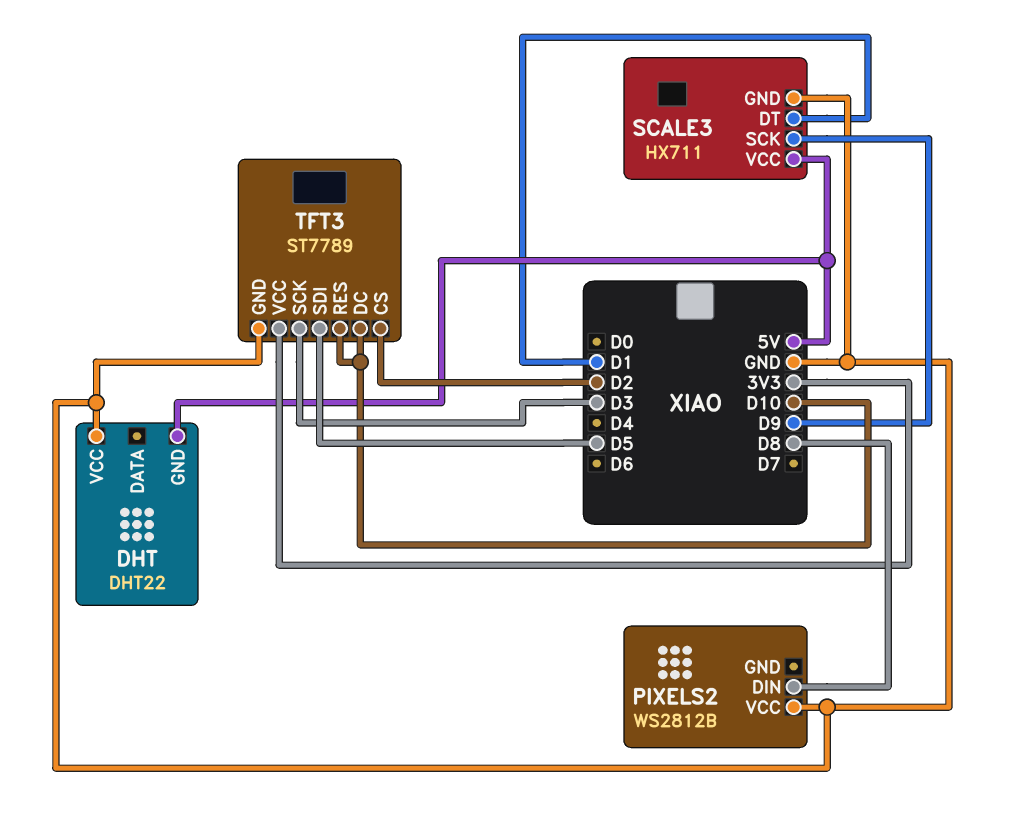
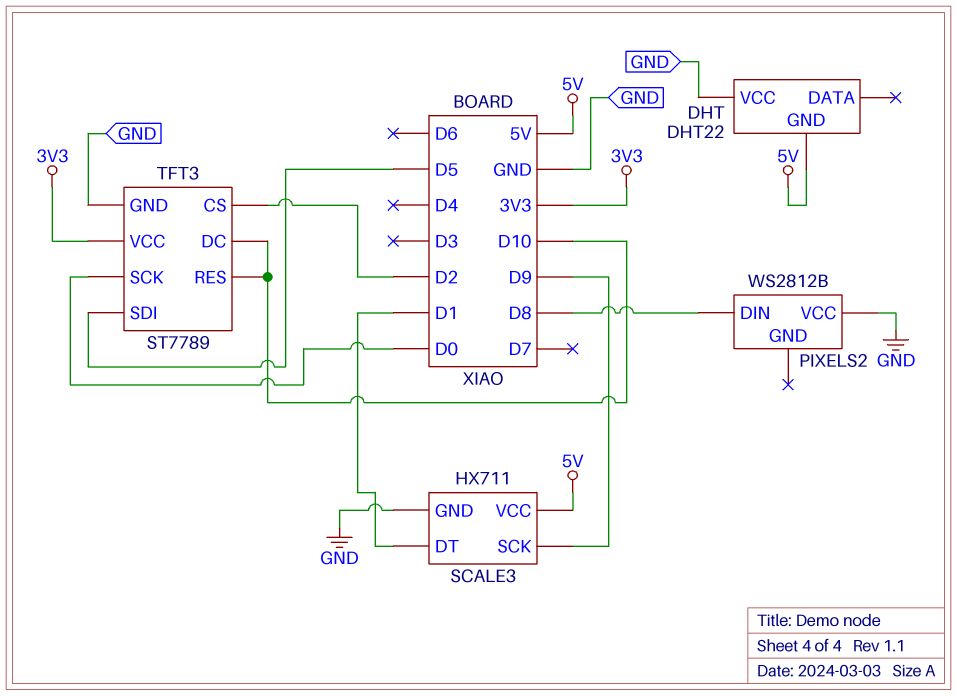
TFT3 pin SCK: D3 -> D0

